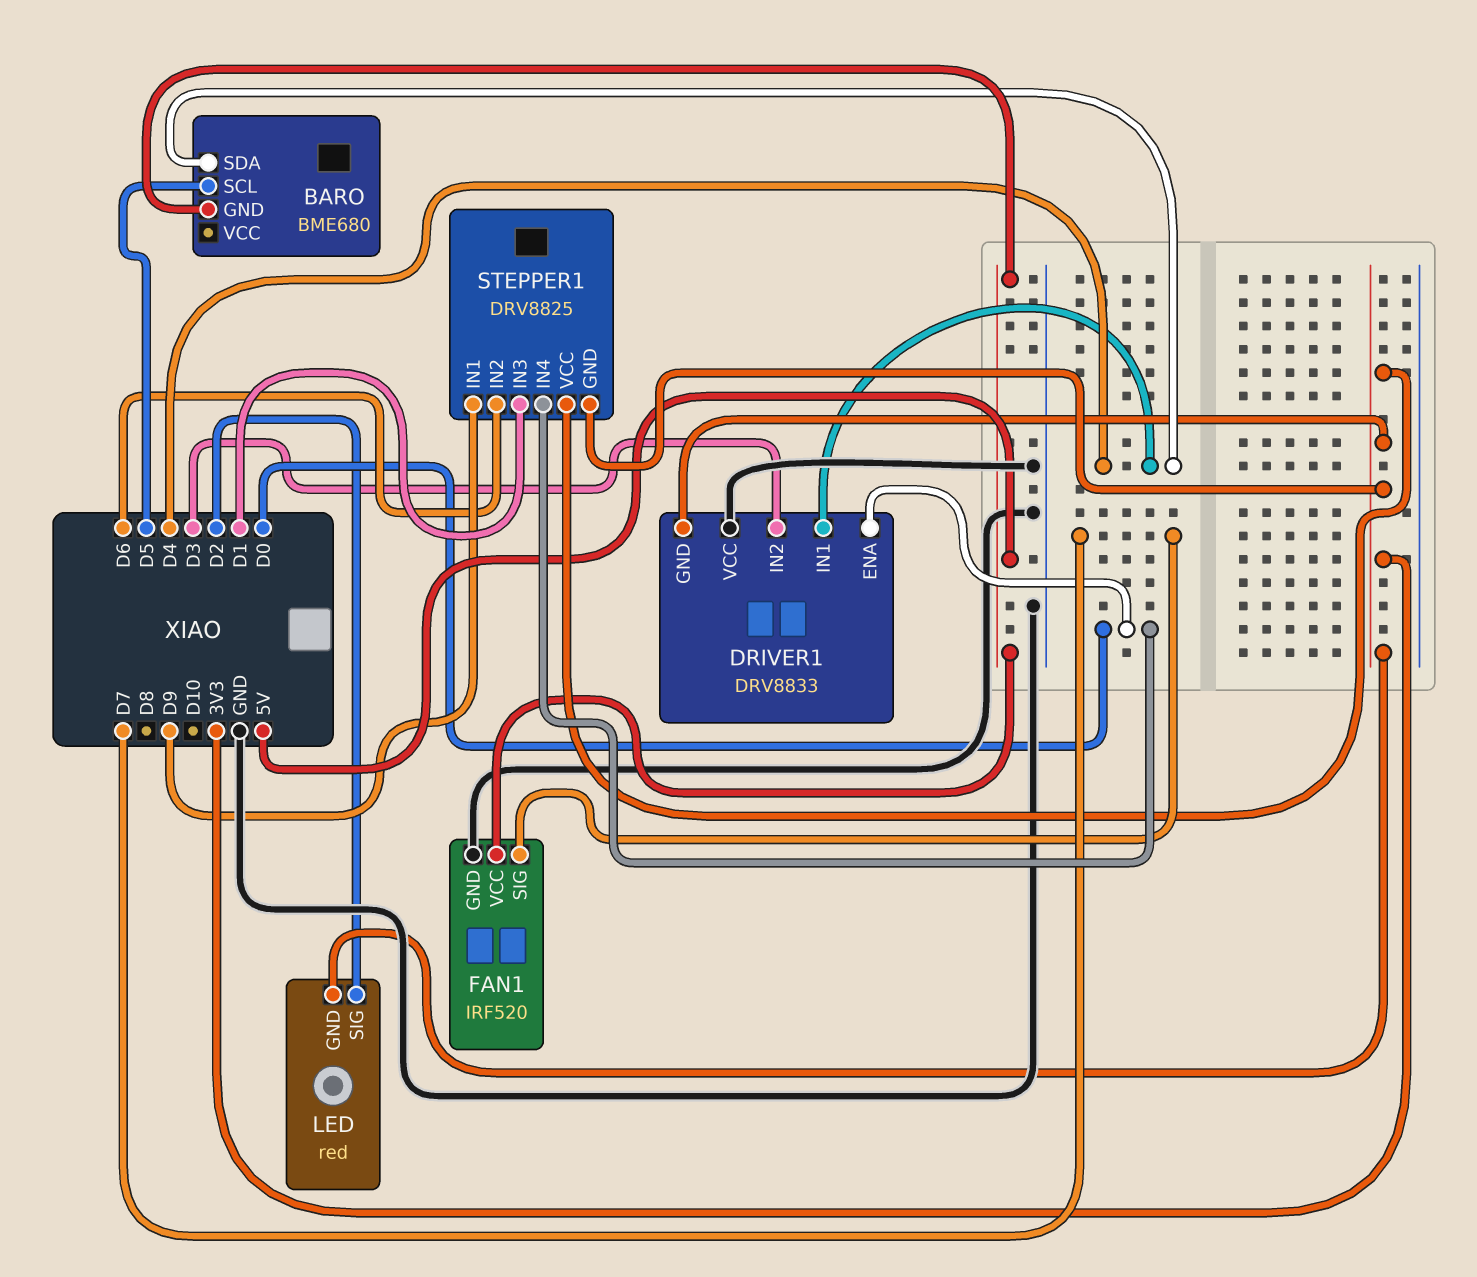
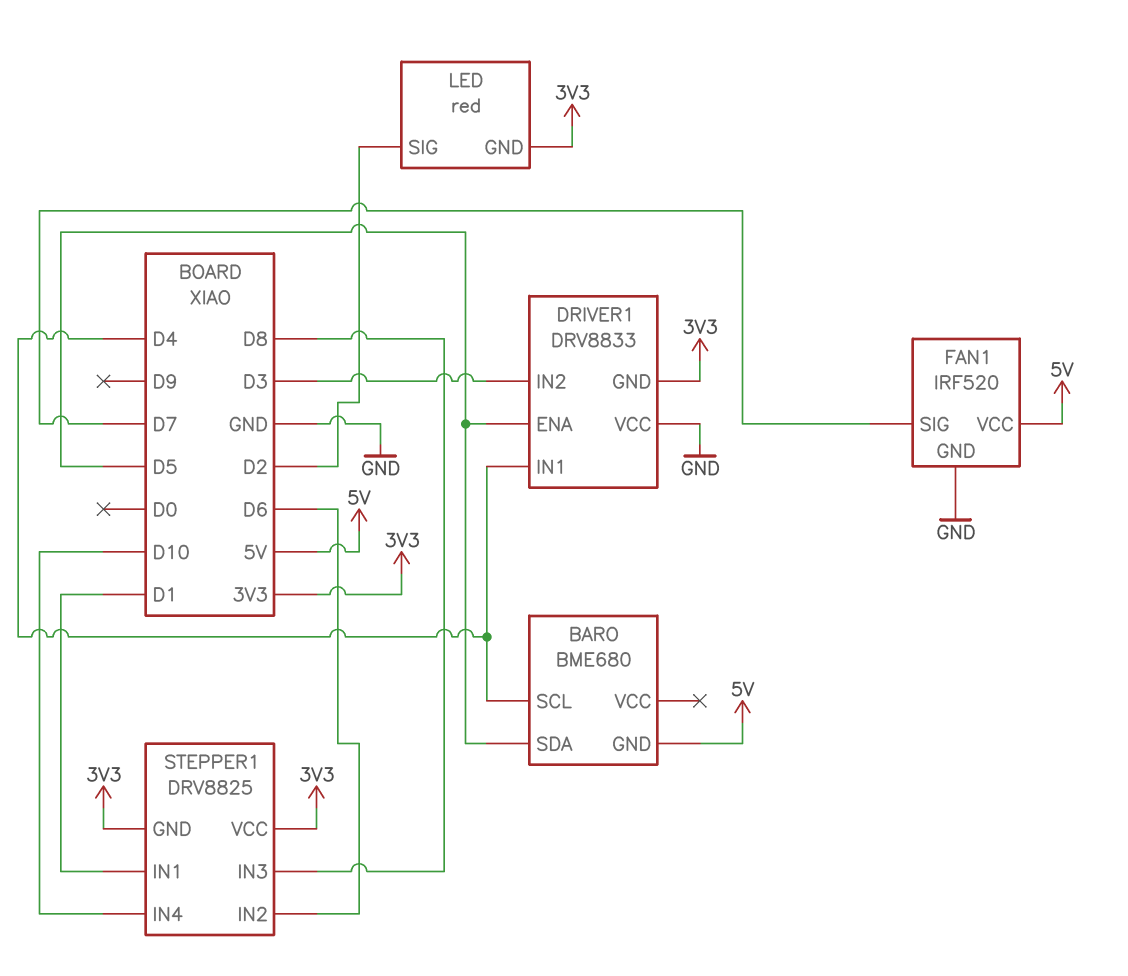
BARO pin SCL: D5 -> D4
BARO pin SDA: D4 -> D5
DRIVER1 pin ENA: D0 -> D5
STEPPER1 pin IN1: D9 -> D1
STEPPER1 pin IN3: D1 -> D8
STEPPER1 pin IN4: D0 -> D10

